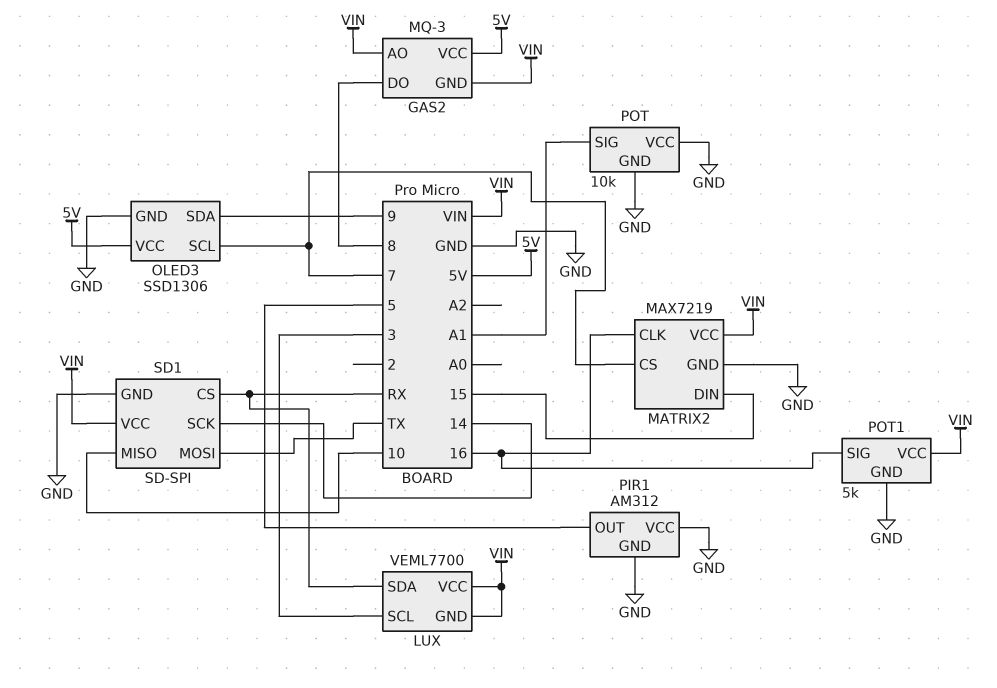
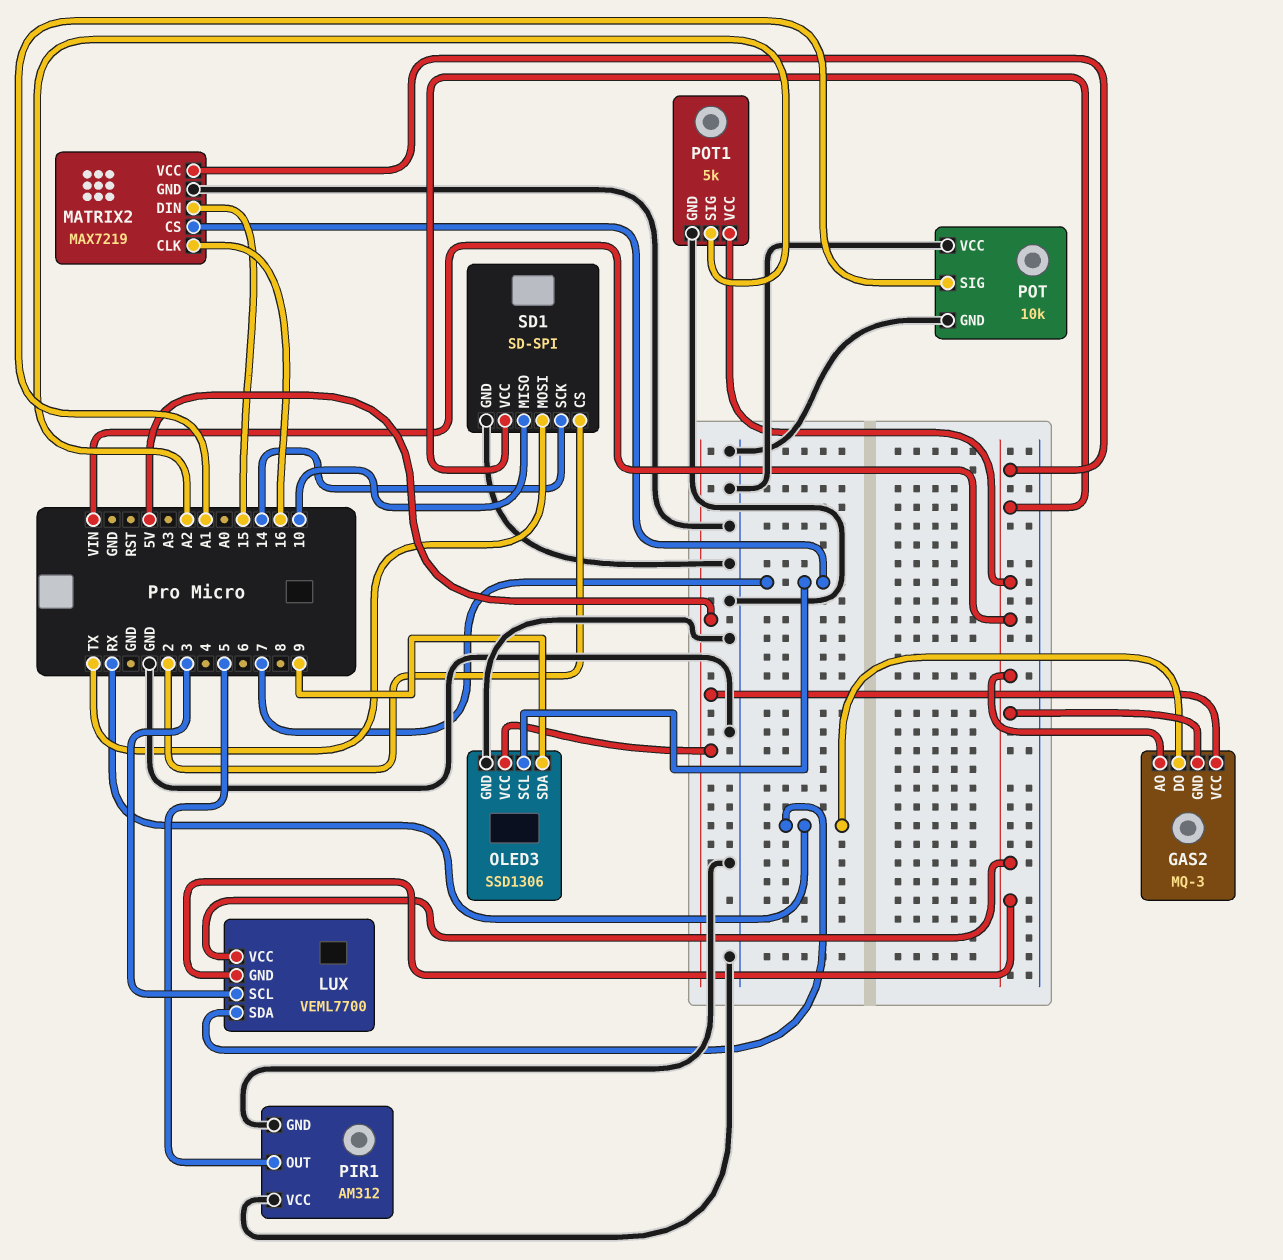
GAS2 pin DO: 8 -> RX
POT1 pin SIG: 16 -> A2
SD1 pin CS: RX -> 2

